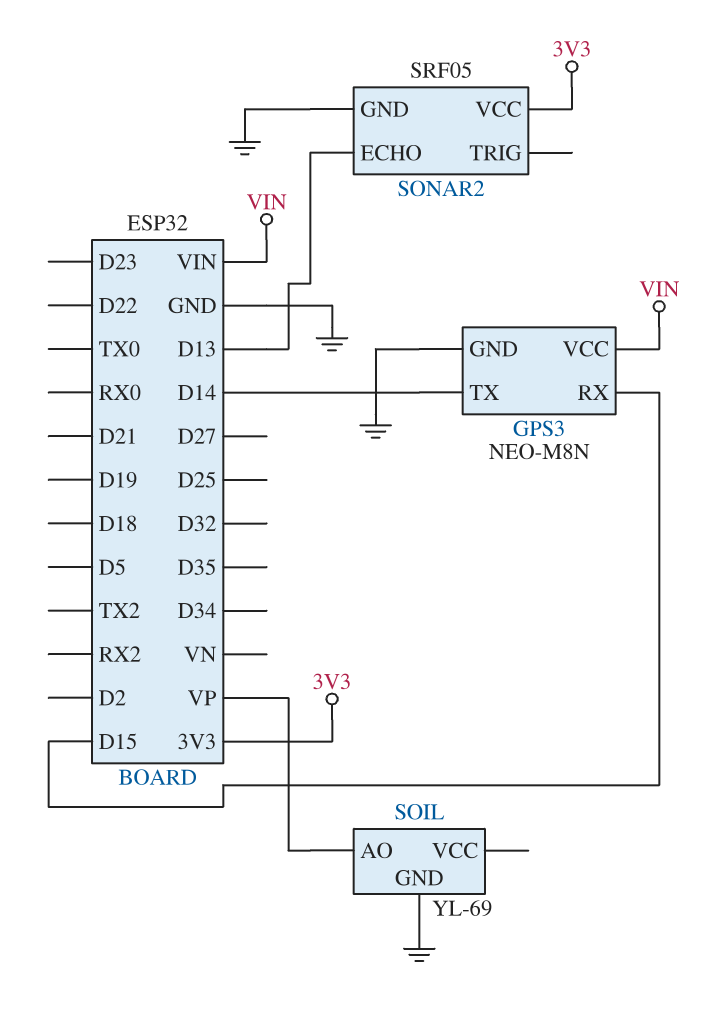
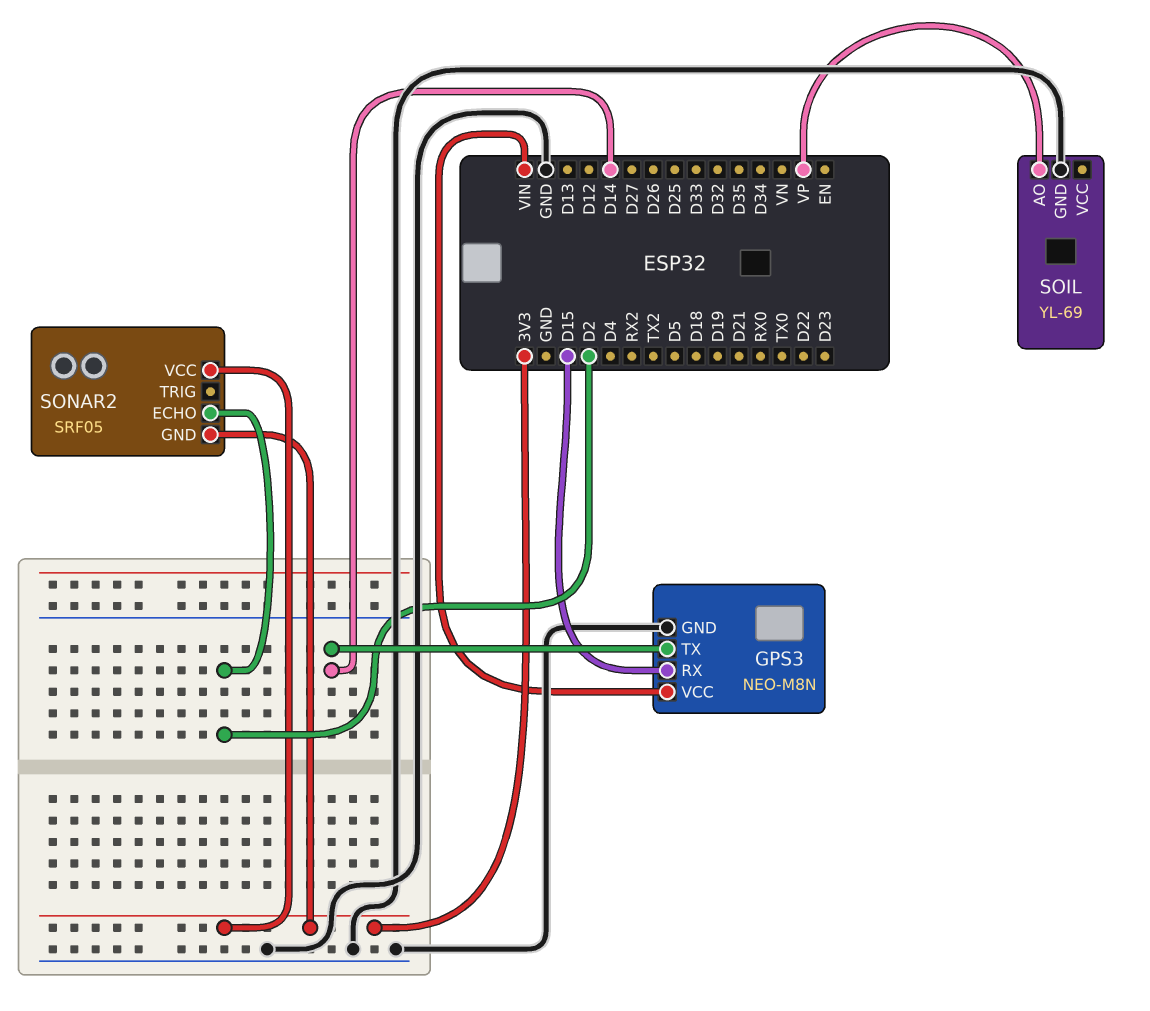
SONAR2 pin ECHO: D13 -> D2
SONAR2 pin GND: GND -> 3V3

